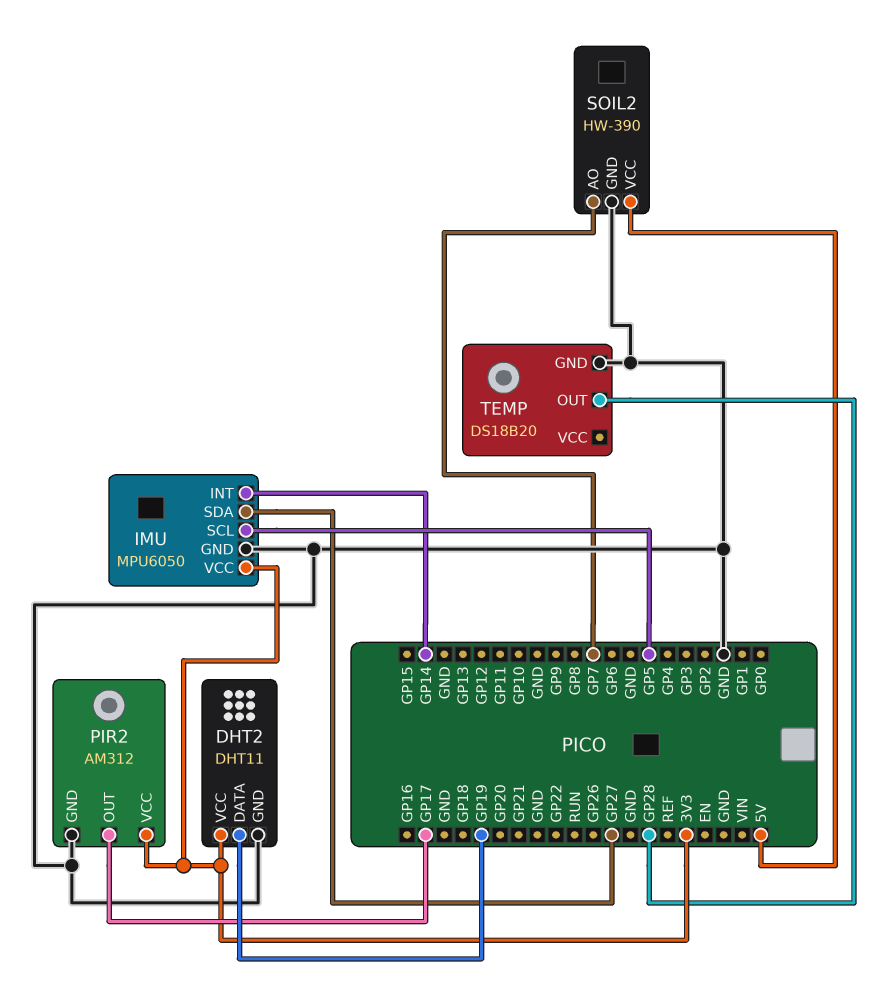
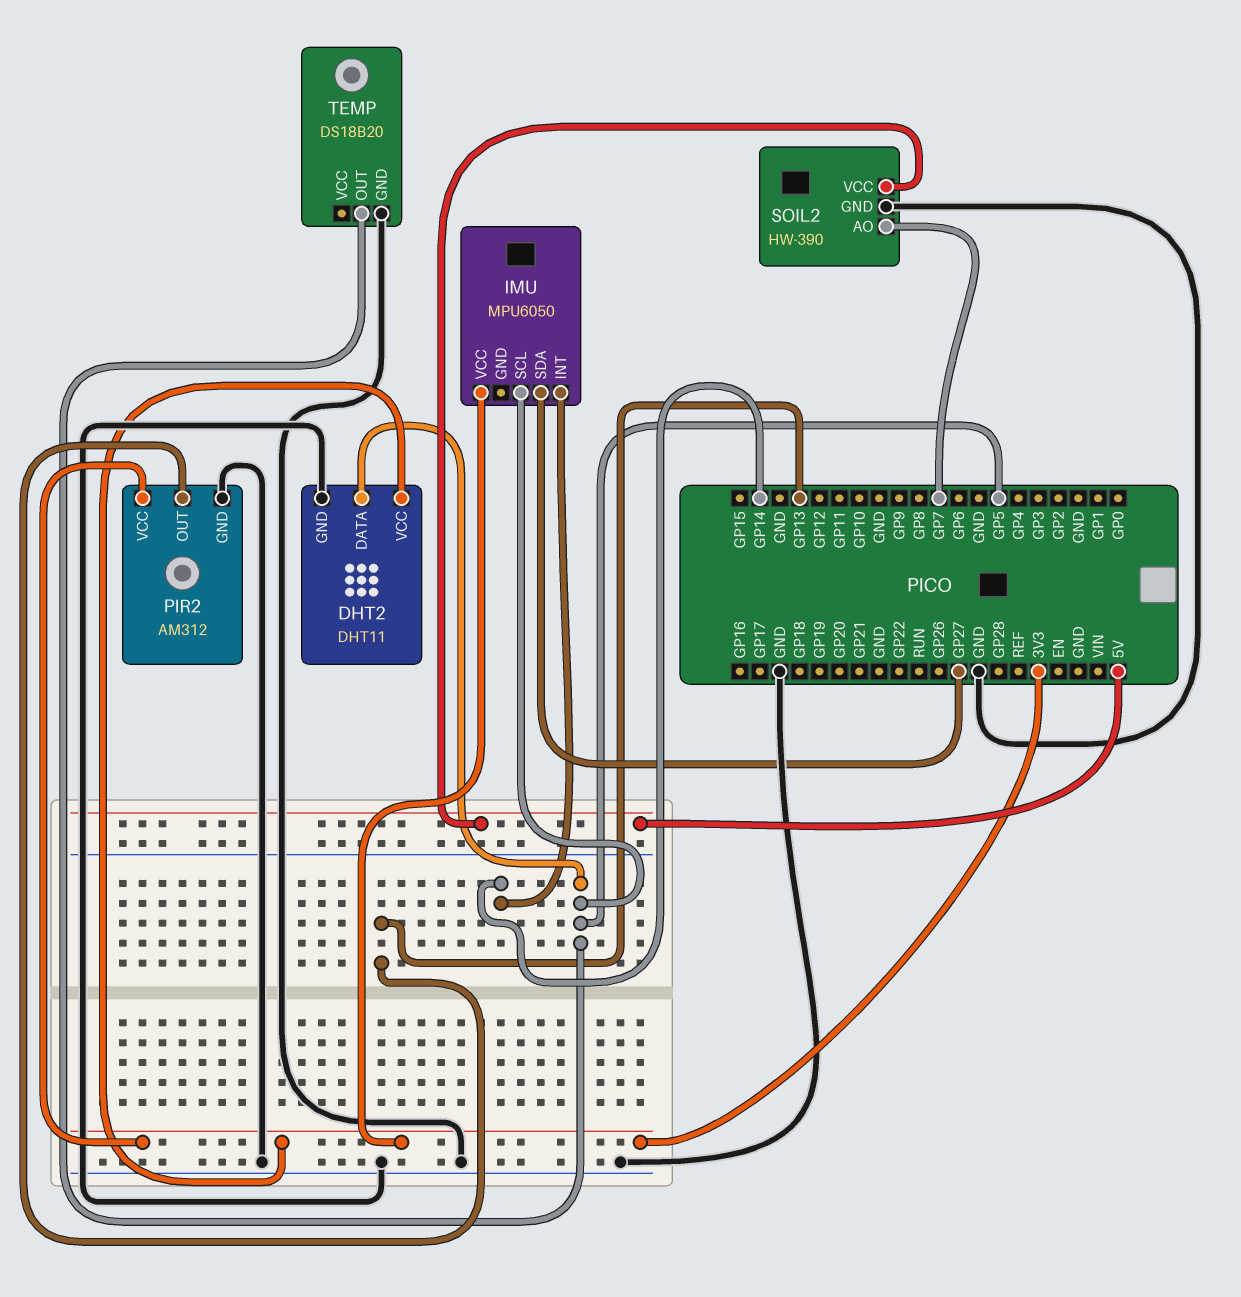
DHT2 pin DATA: GP19 -> GP5
IMU pin GND: GND -> none
PIR2 pin OUT: GP17 -> GP13
TEMP pin OUT: GP28 -> GP5

